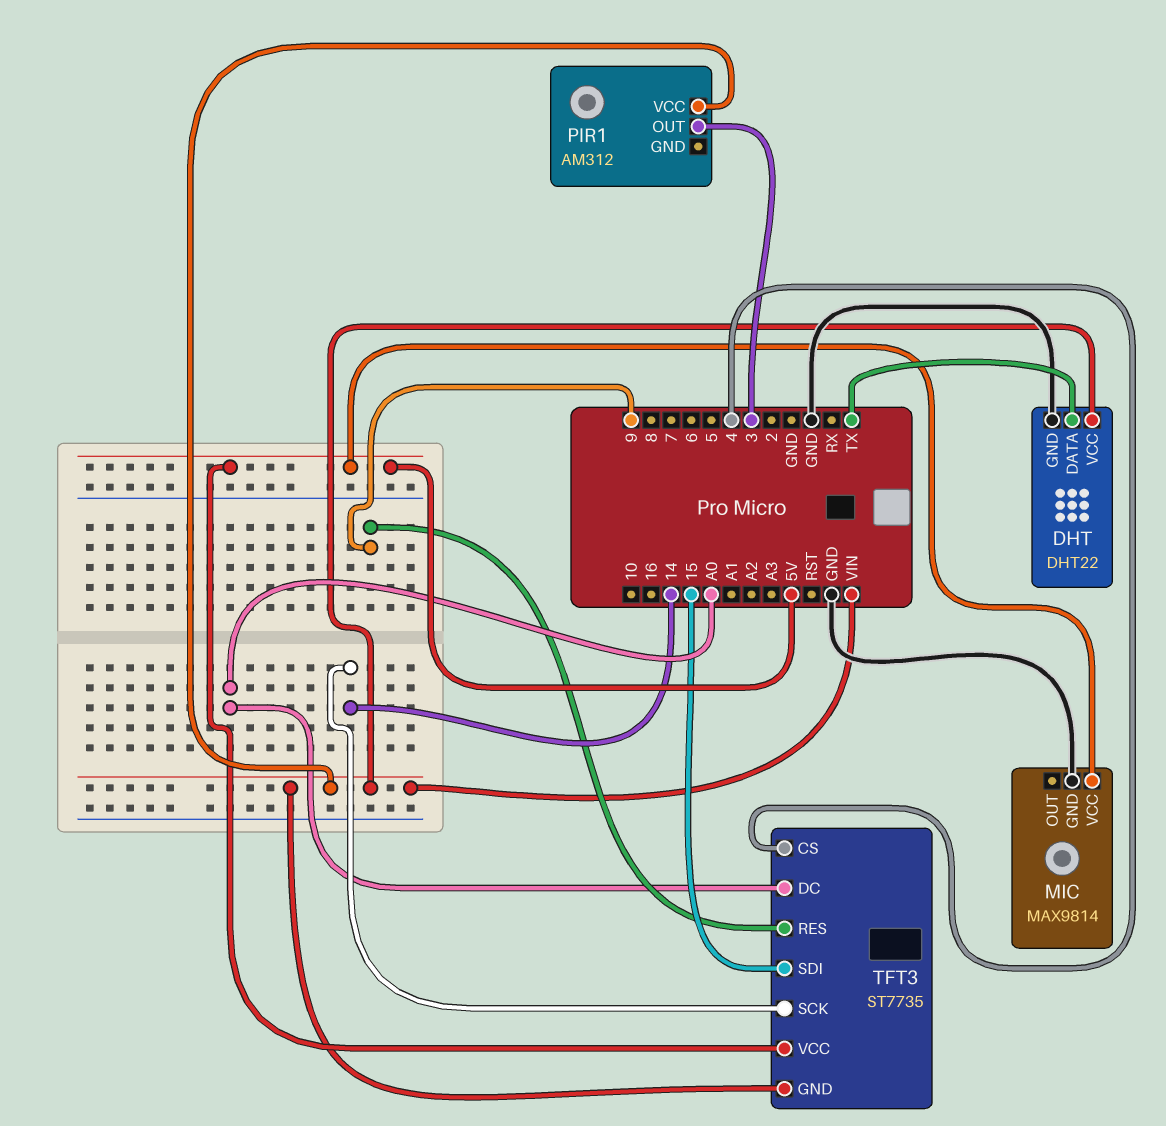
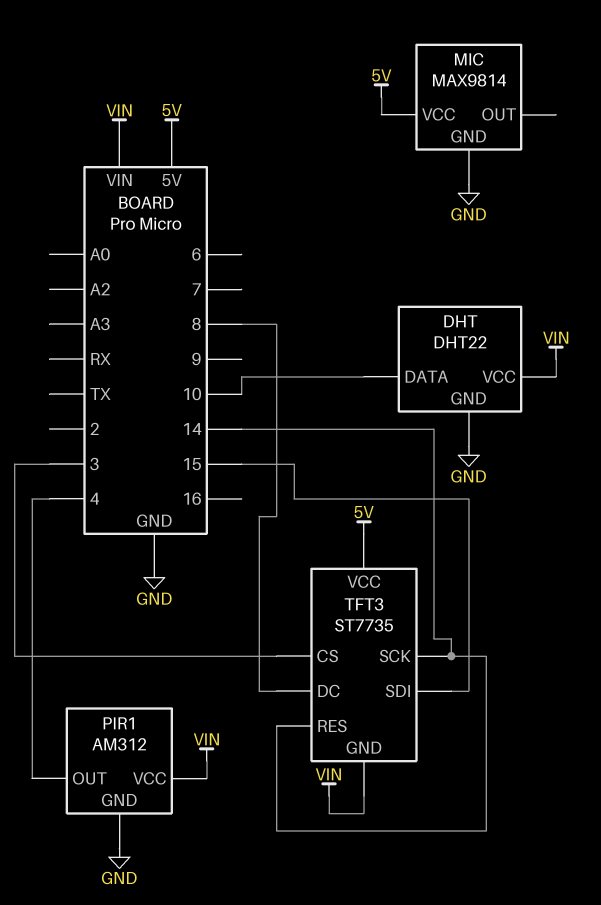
DHT pin DATA: TX -> 10
PIR1 pin GND: none -> GND
PIR1 pin OUT: 3 -> 4
TFT3 pin CS: 4 -> 3
TFT3 pin DC: A0 -> 8
TFT3 pin RES: 9 -> 14

